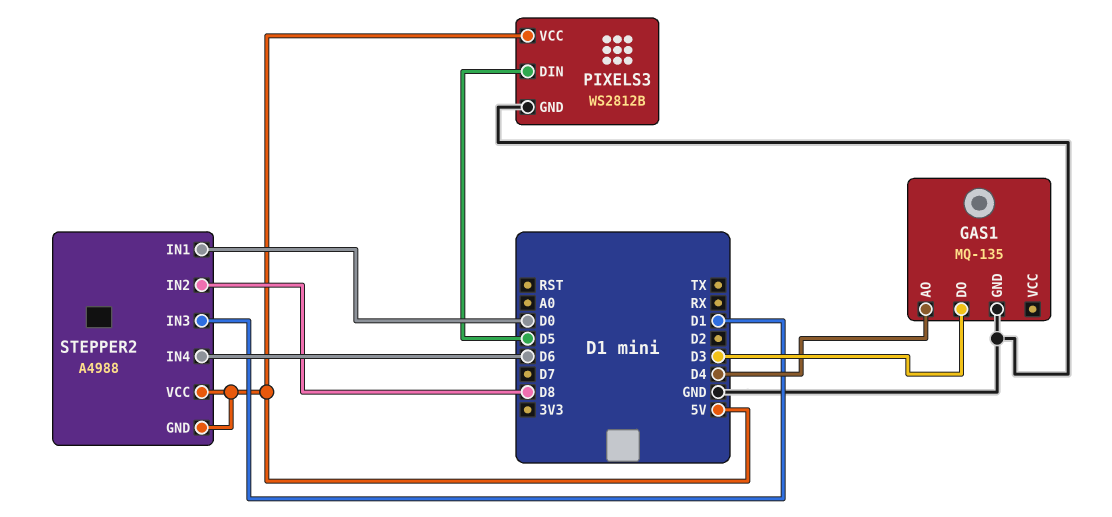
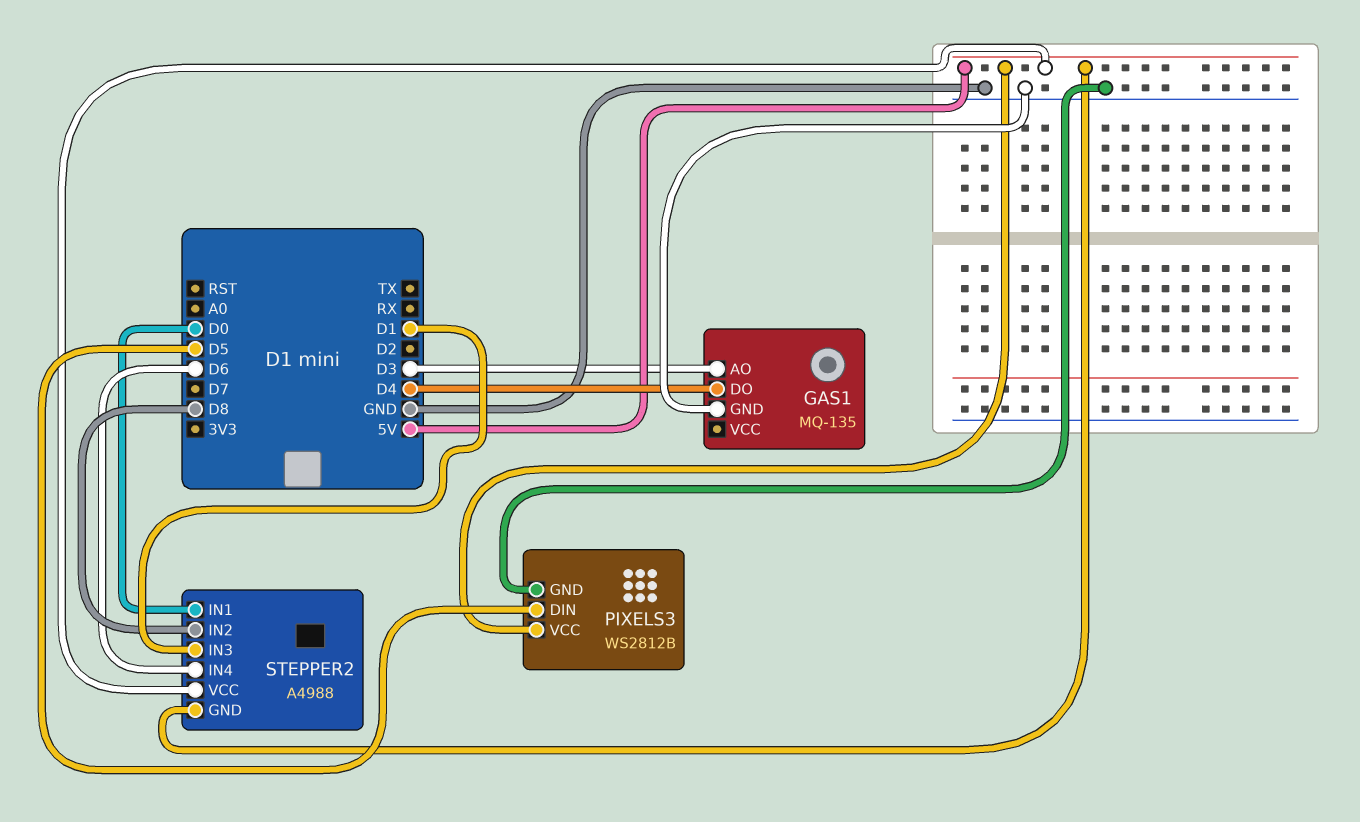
GAS1 pin AO: D4 -> D3
GAS1 pin DO: D3 -> D4

